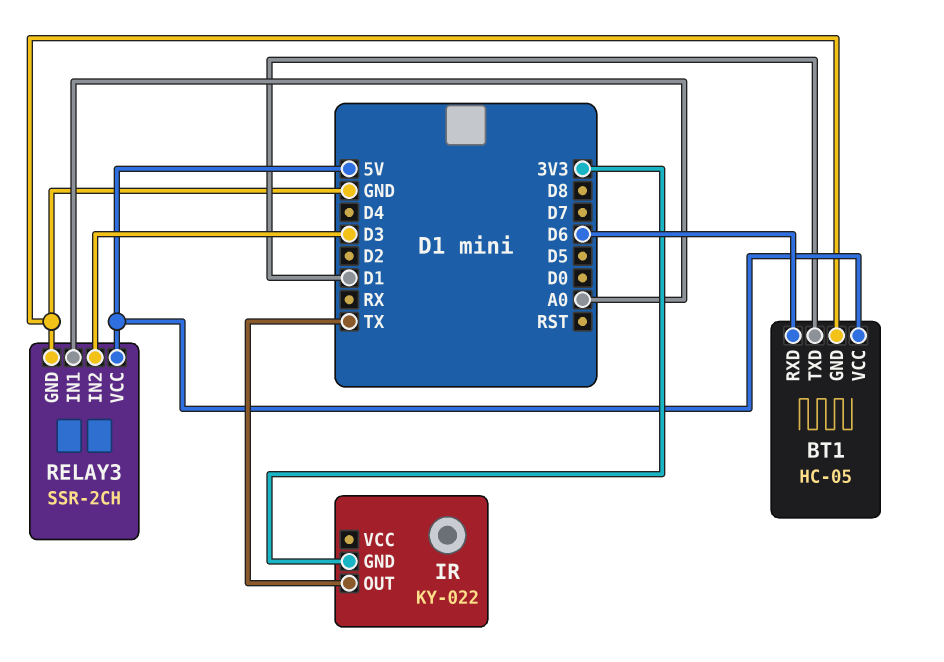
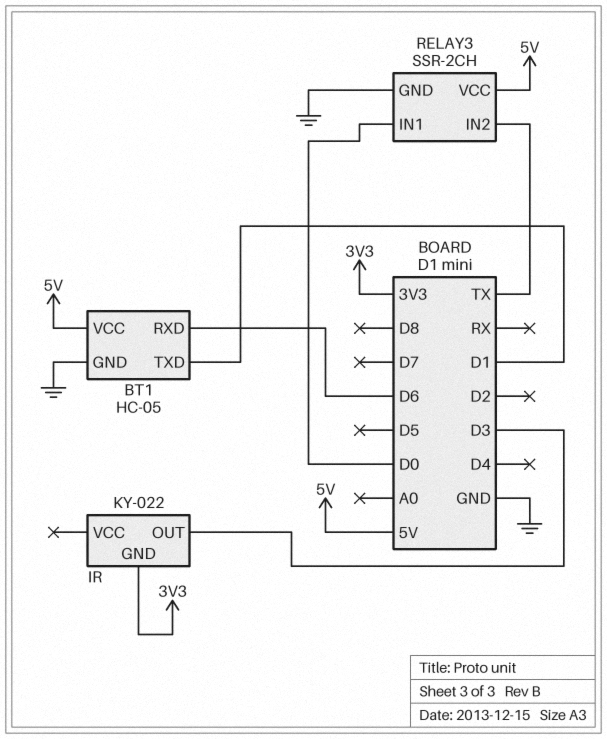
IR pin OUT: TX -> D3
RELAY3 pin IN1: A0 -> D0
RELAY3 pin IN2: D3 -> TX

